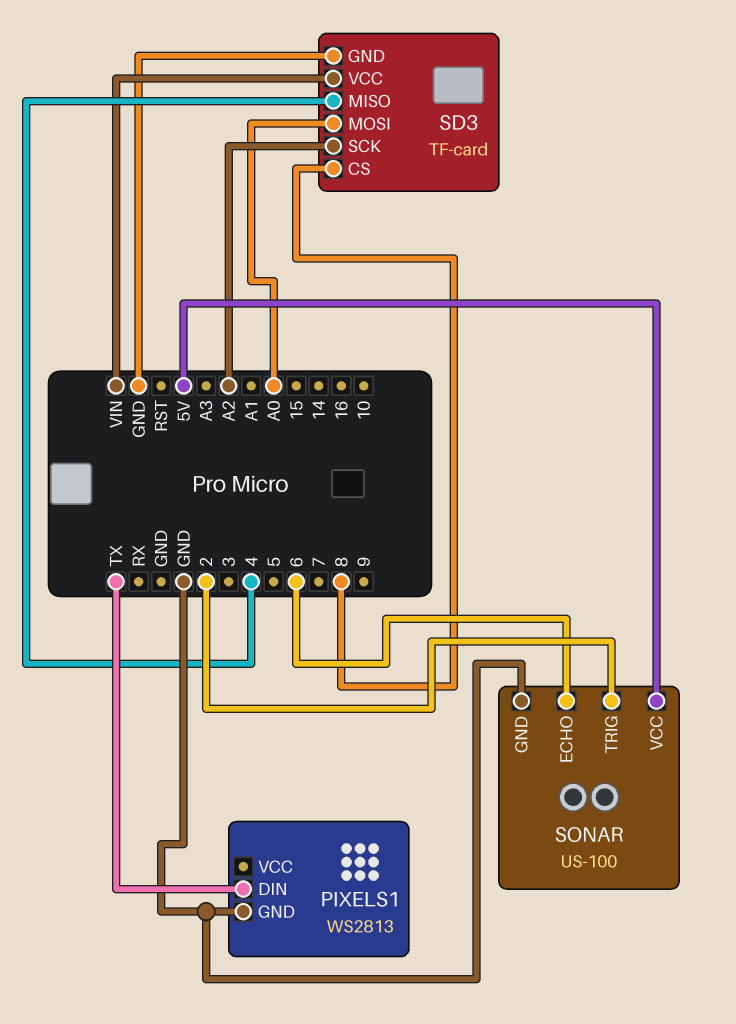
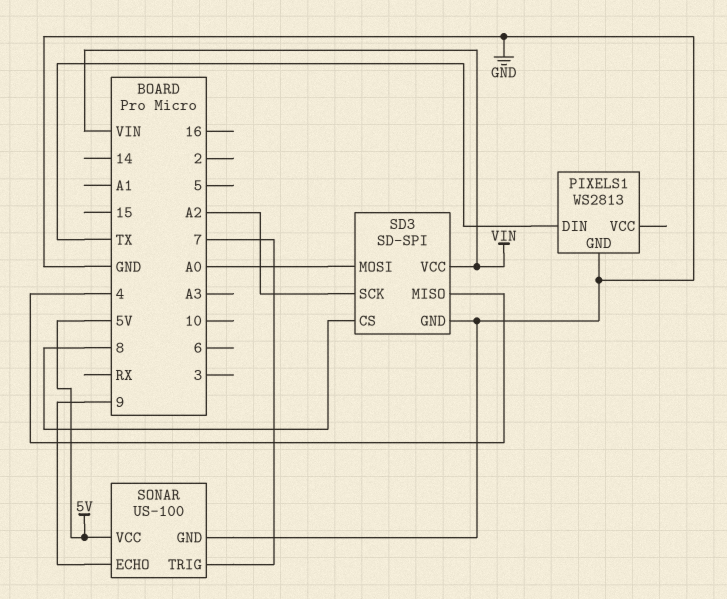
SD3: TF-card -> SD-SPI
SONAR pin ECHO: 6 -> 9
SONAR pin TRIG: 2 -> 7

